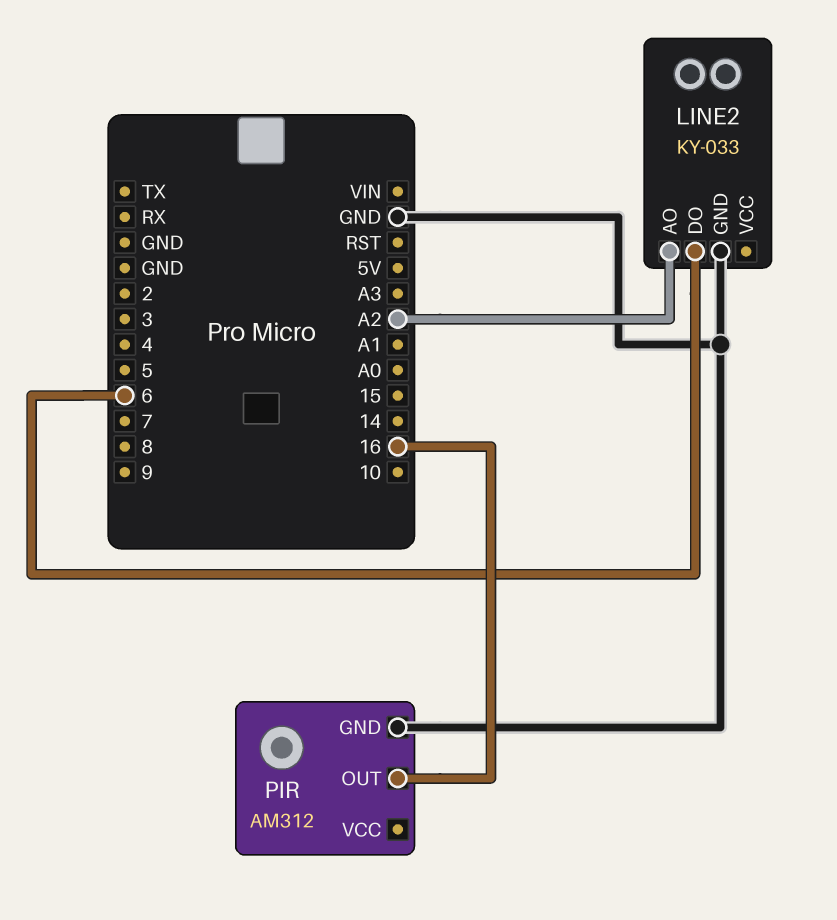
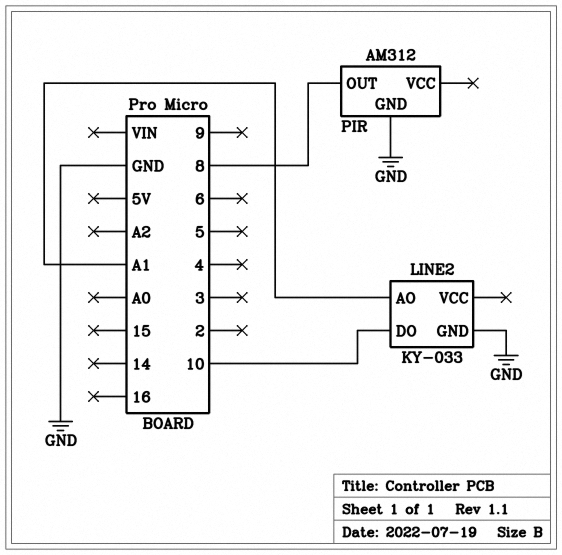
LINE2 pin AO: A2 -> A1
LINE2 pin DO: 6 -> 10
PIR pin OUT: 16 -> 8

